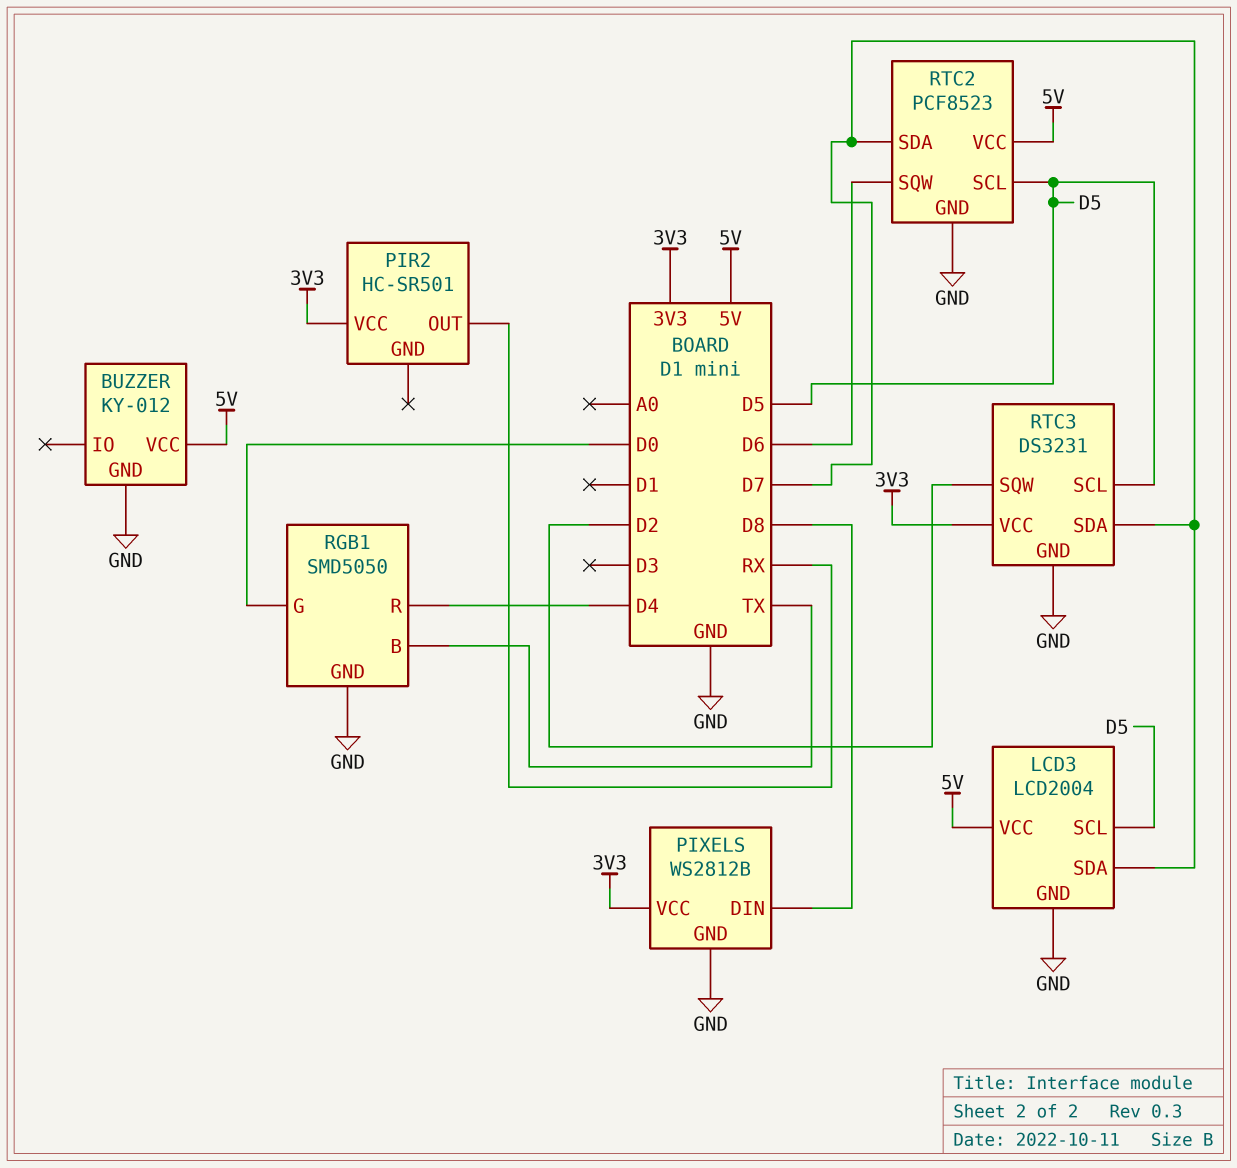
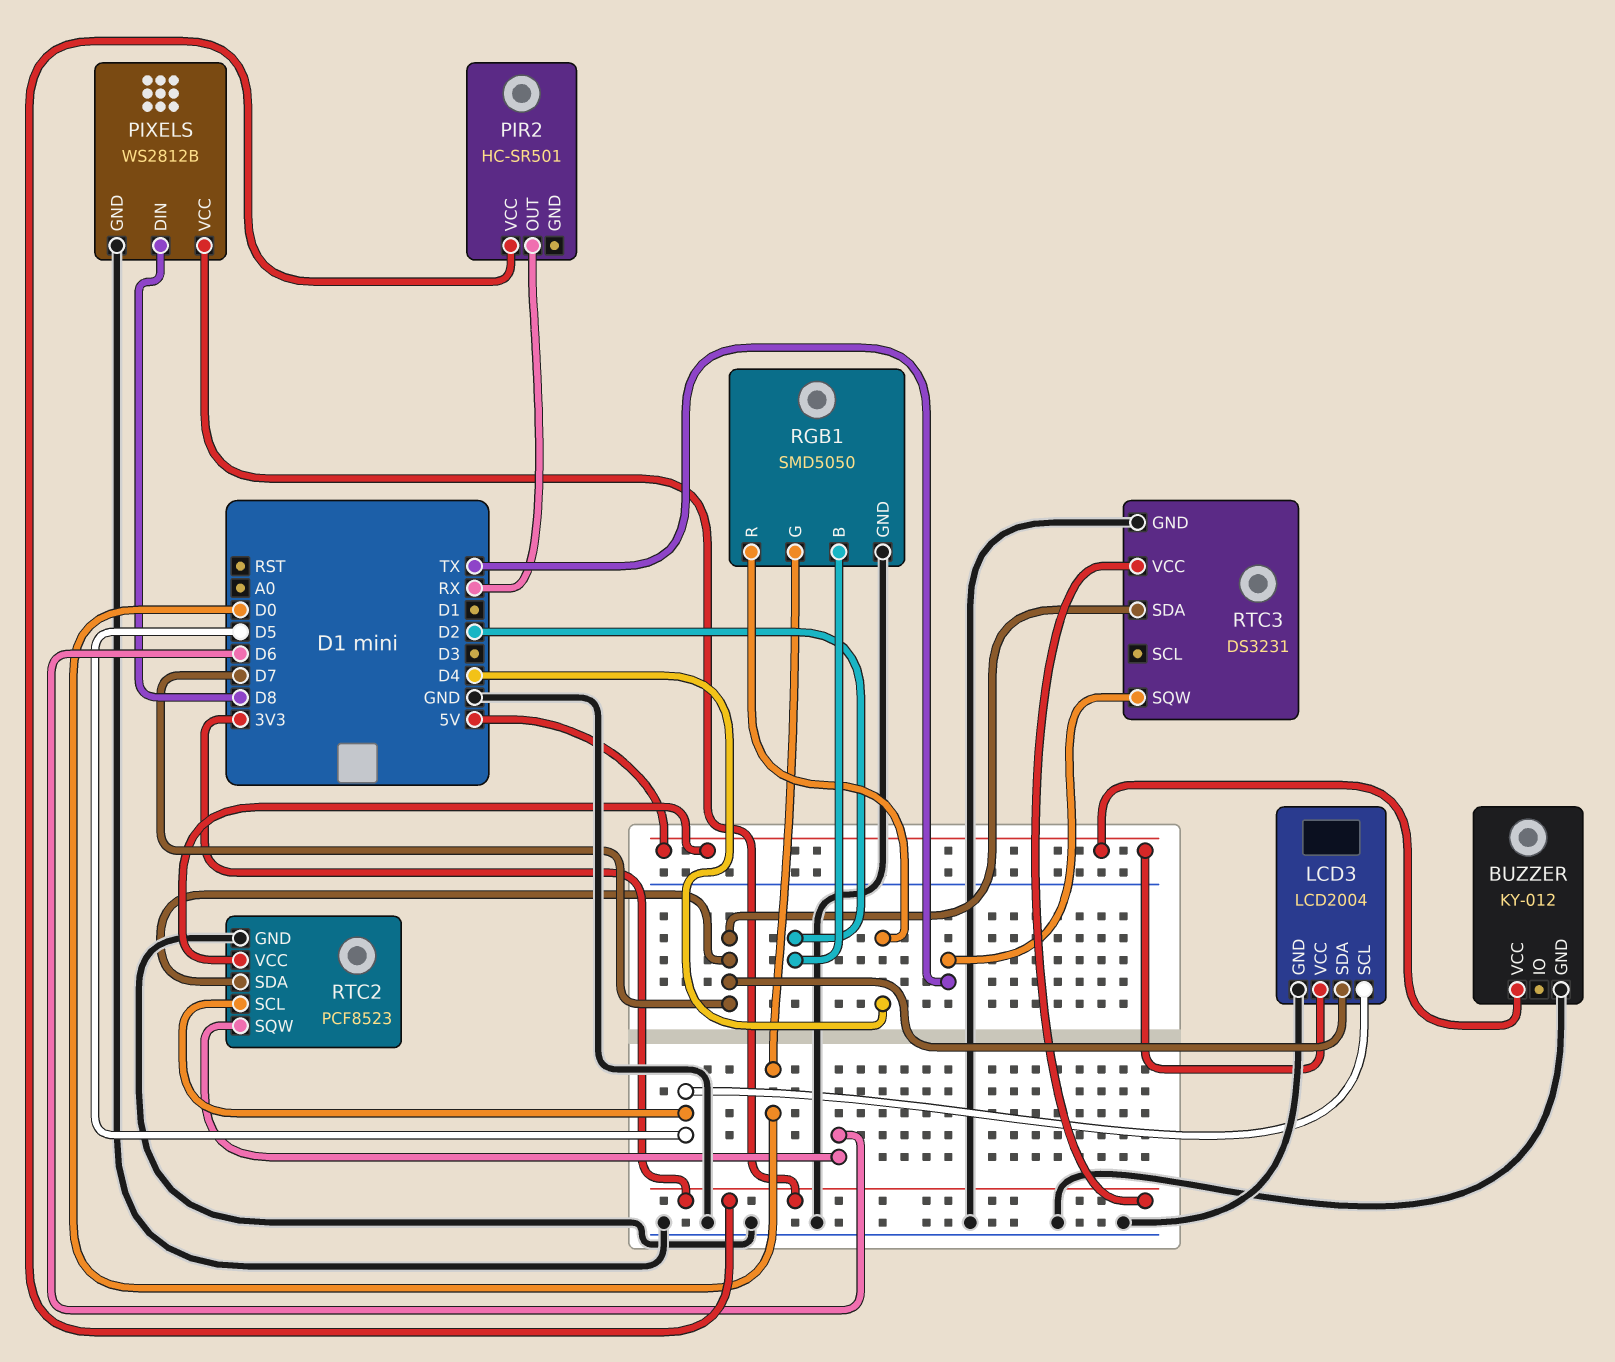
RGB1 pin B: TX -> D2
RTC3 pin SCL: D5 -> none
RTC3 pin SQW: D2 -> TX

